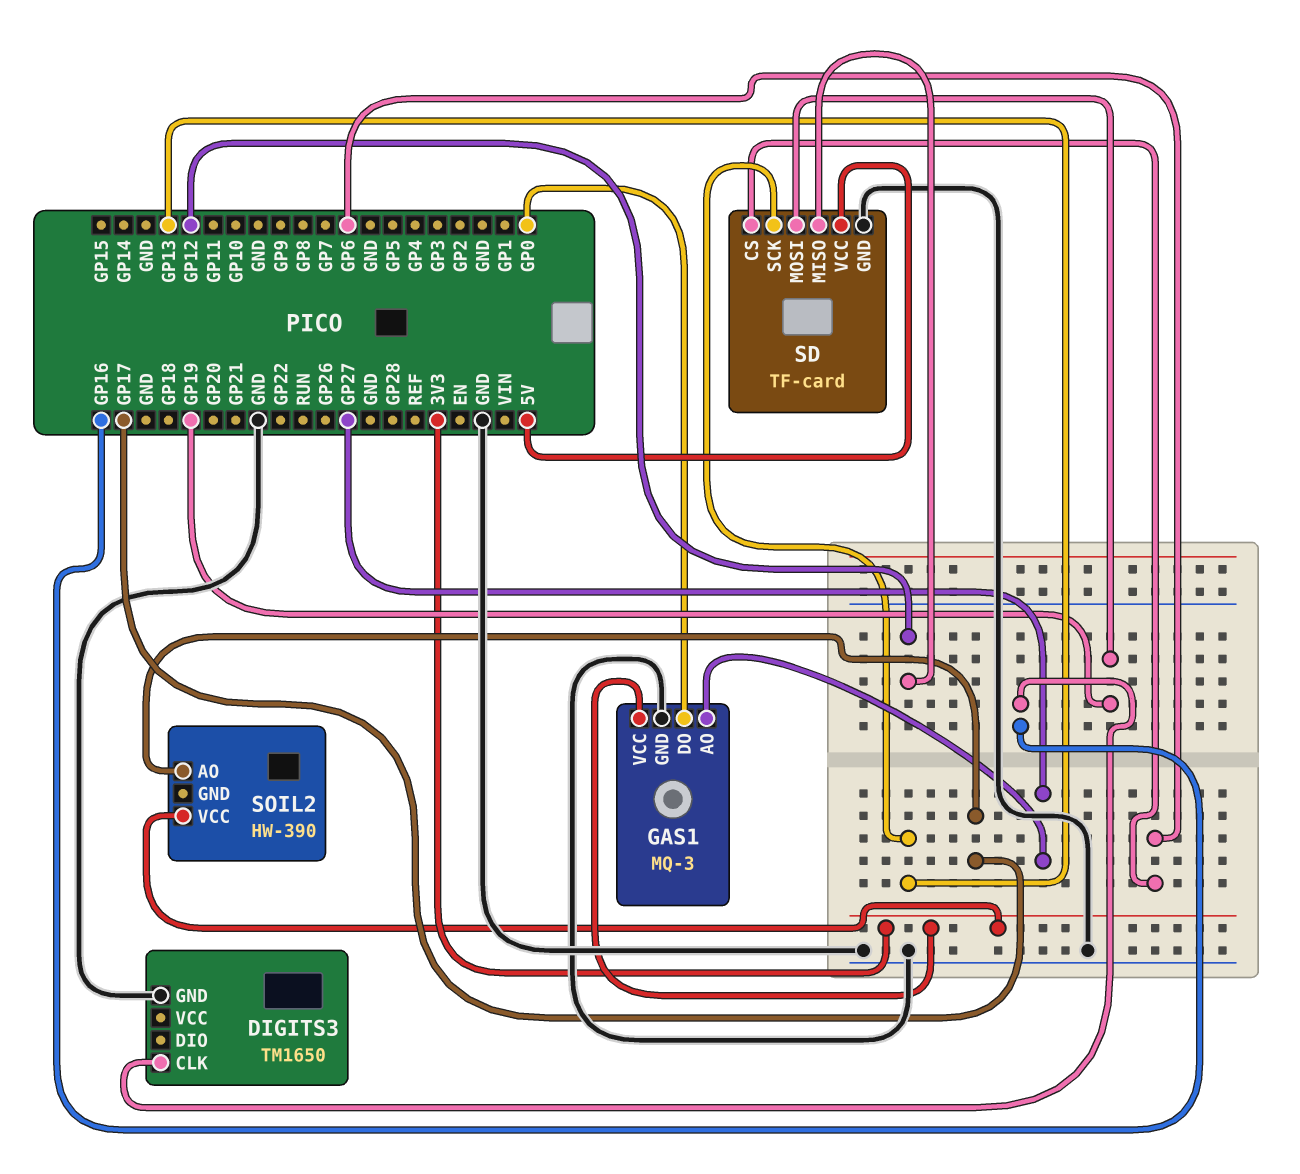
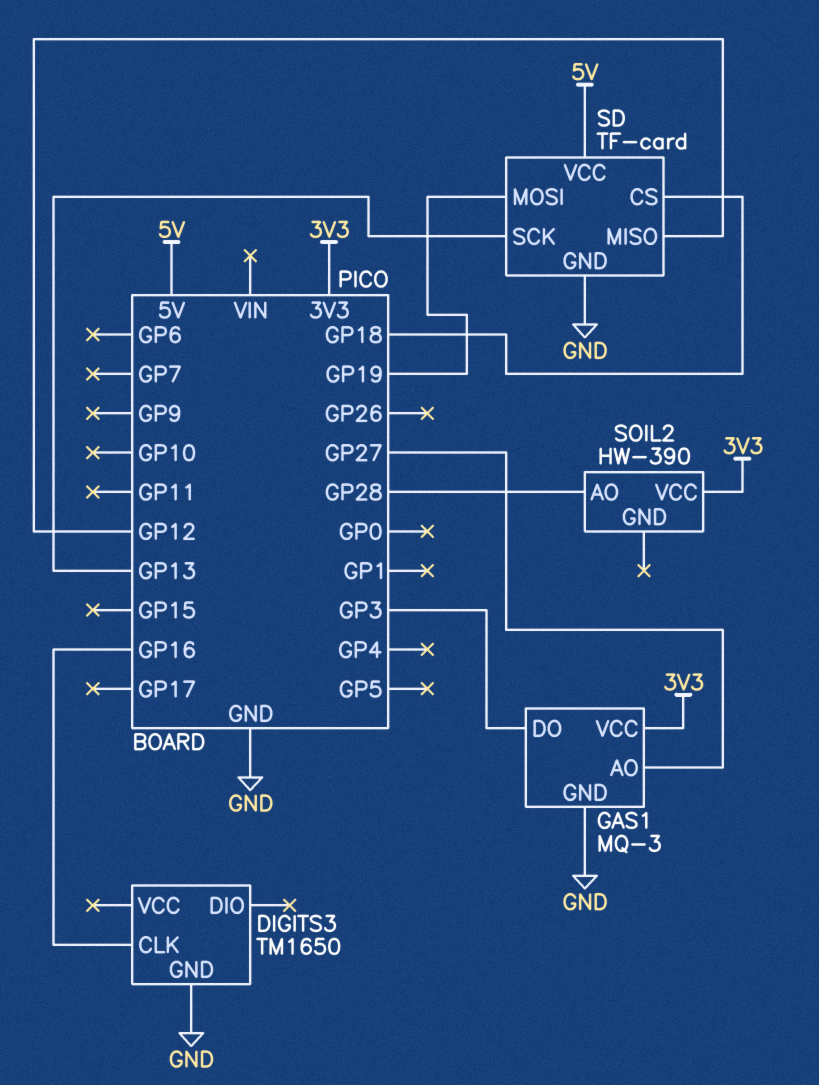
GAS1 pin DO: GP0 -> GP3
SD pin CS: GP6 -> GP18
SOIL2 pin AO: GP17 -> GP28

